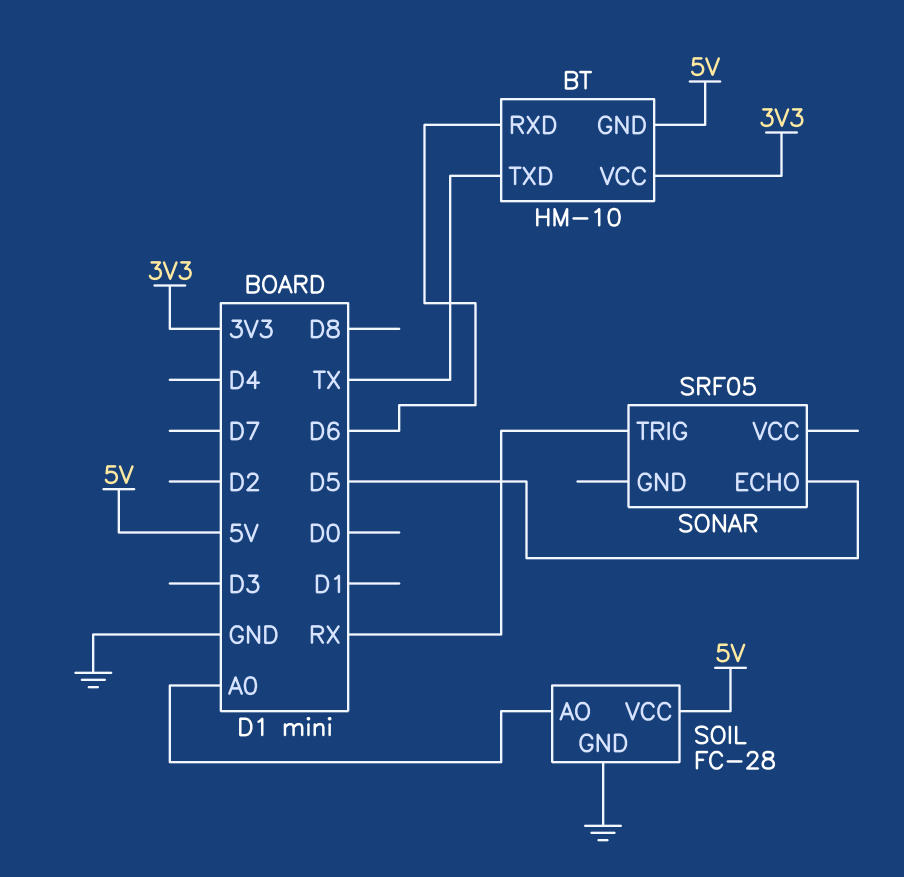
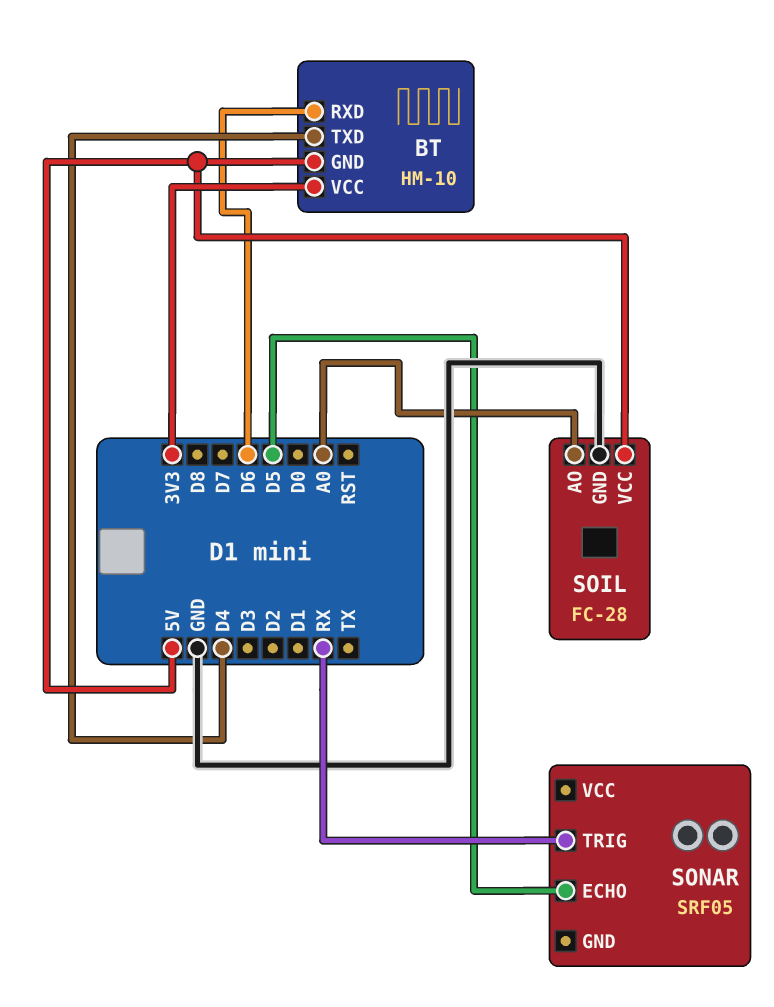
BT pin TXD: TX -> D4

